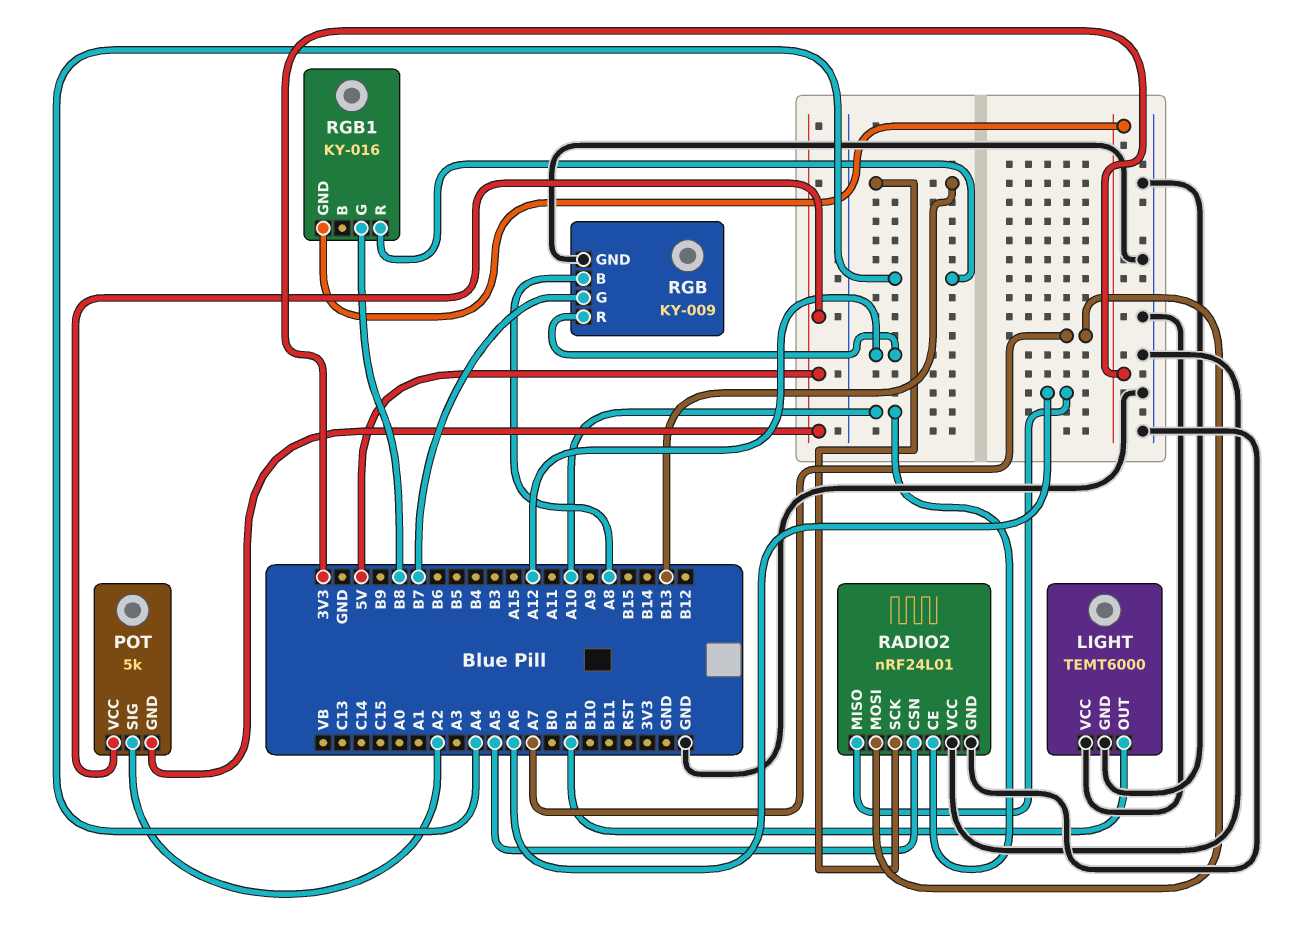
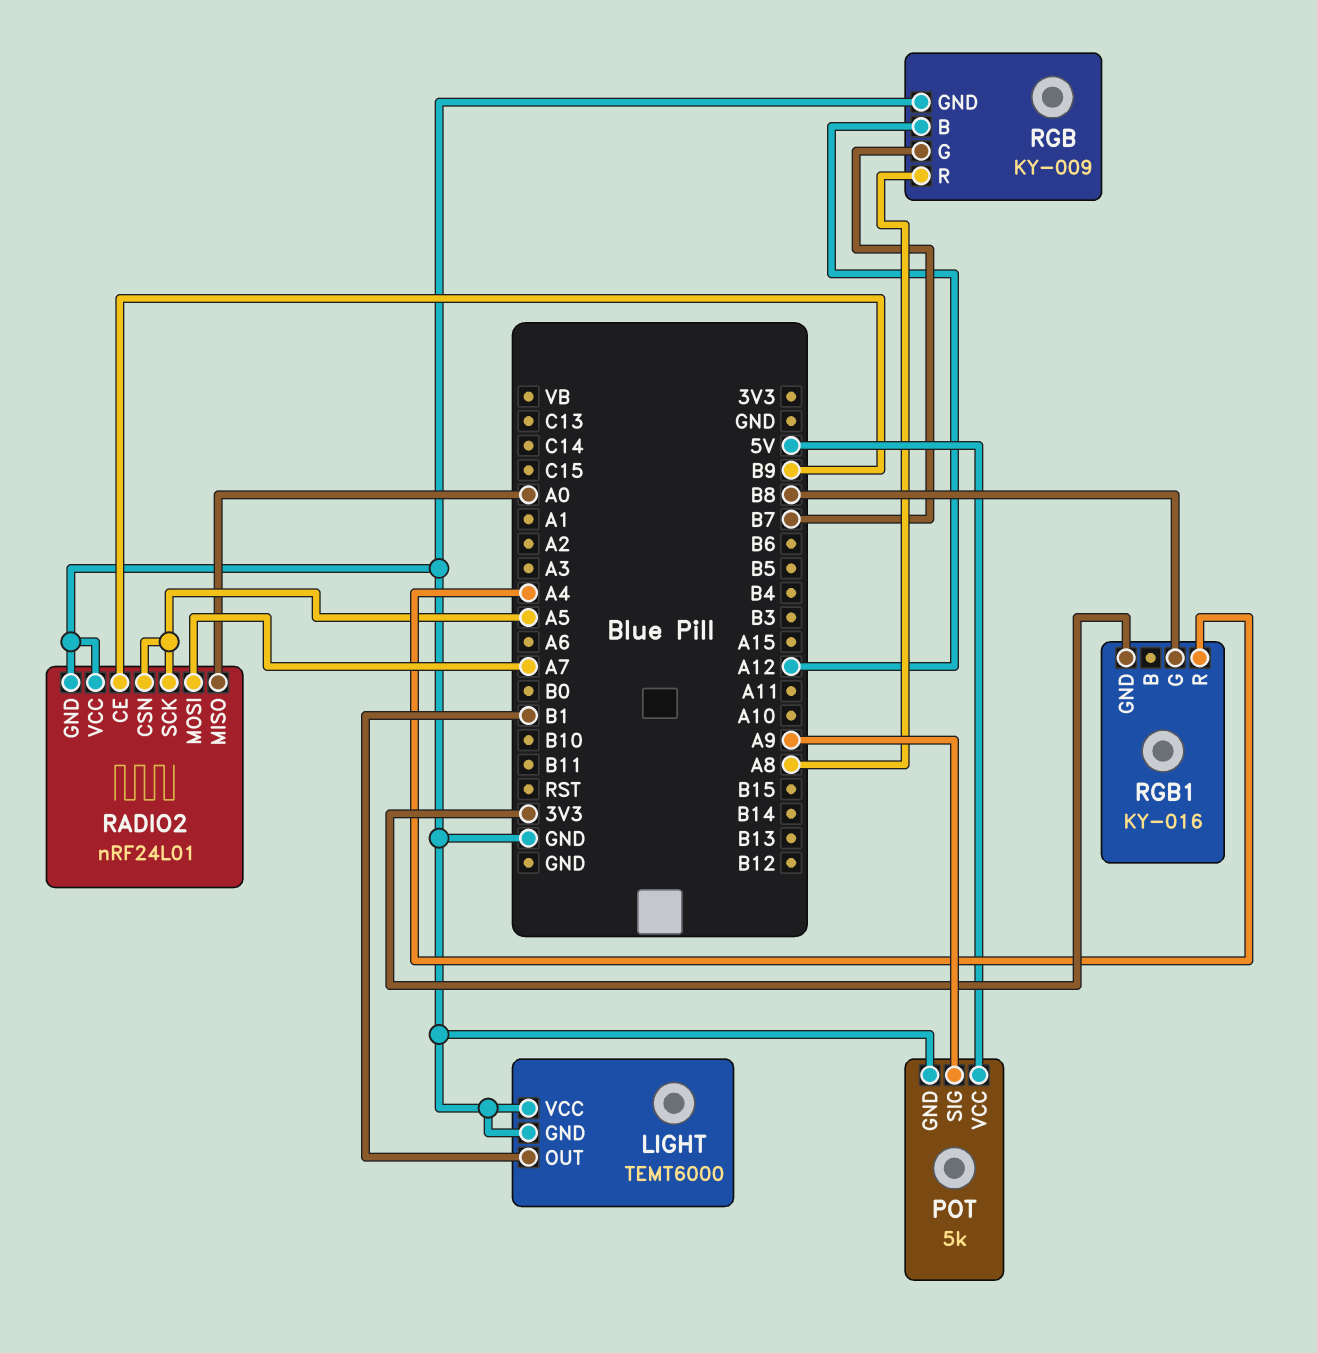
POT pin GND: 5V -> GND
POT pin SIG: A2 -> A9
RADIO2 pin CE: A10 -> B9
RADIO2 pin MISO: A6 -> A0
RADIO2 pin SCK: B13 -> A5
RGB pin B: A8 -> A12
RGB pin R: A12 -> A8

